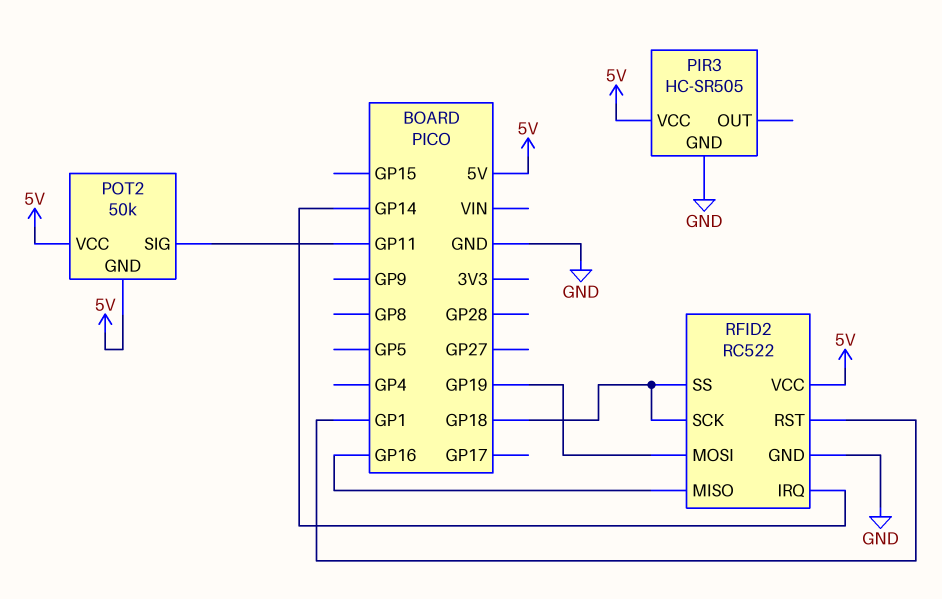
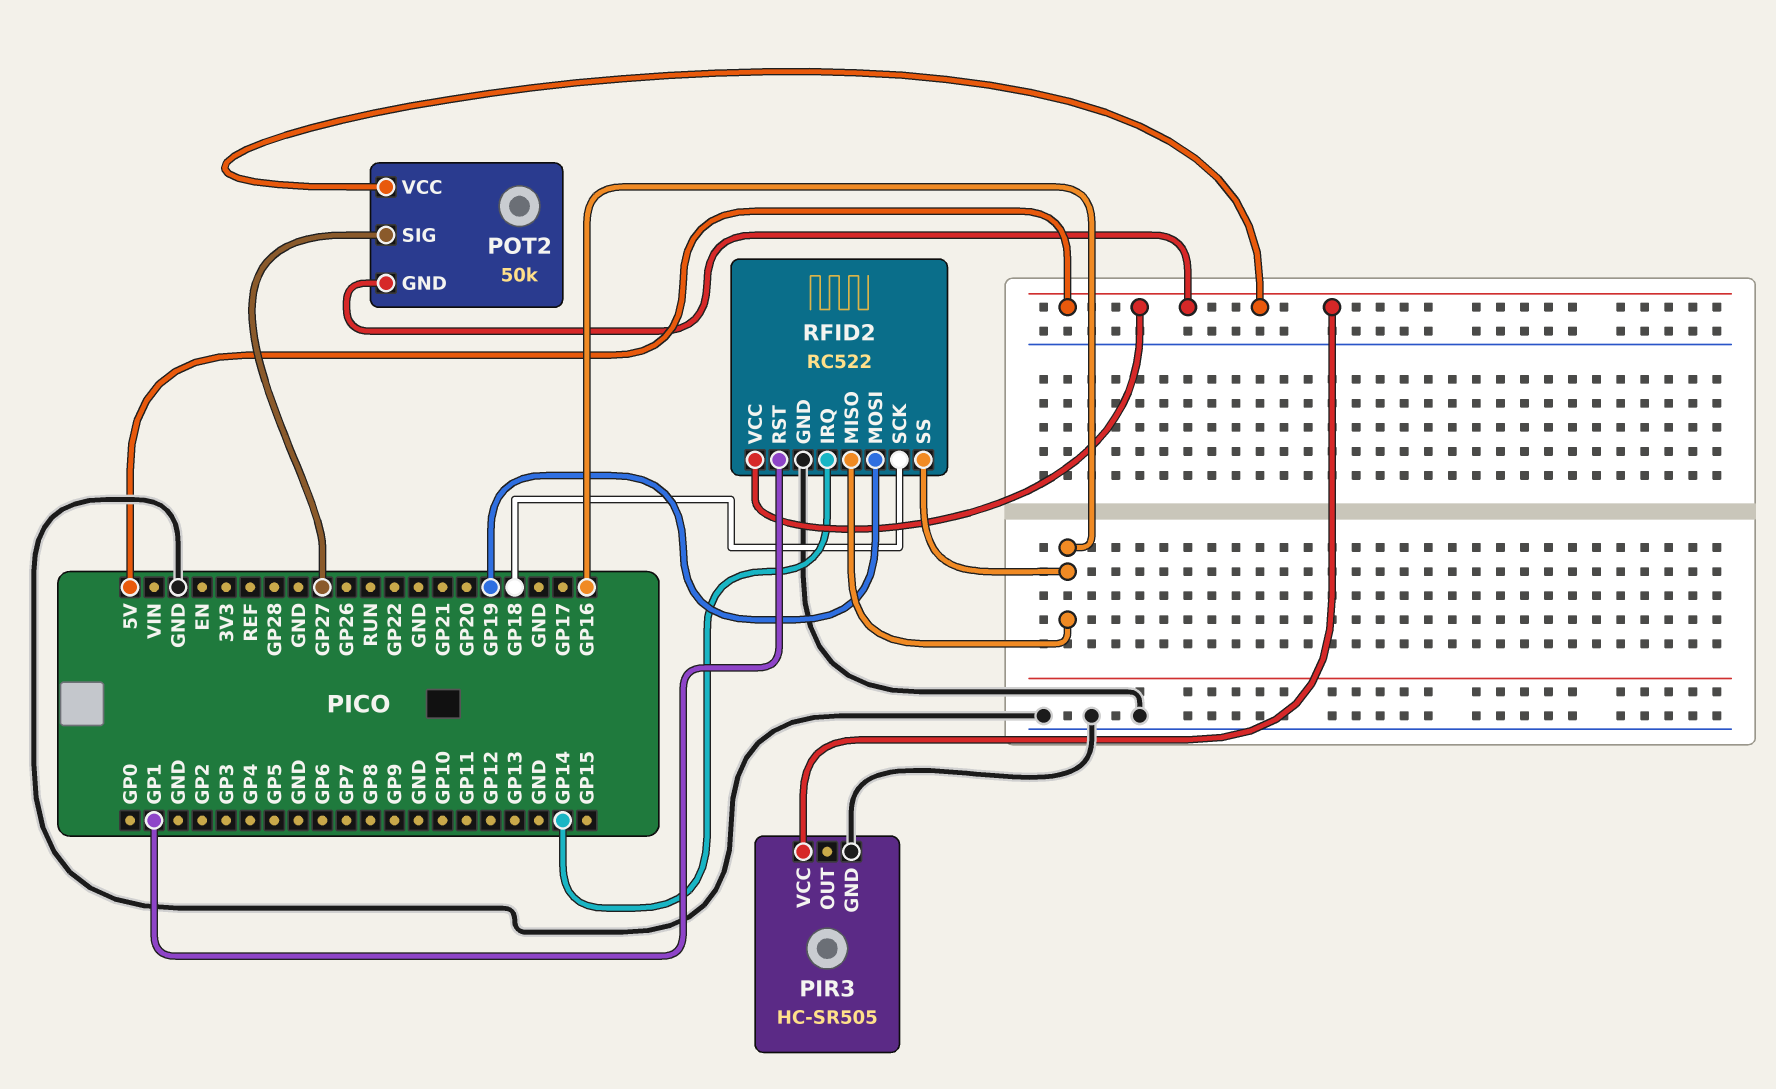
POT2 pin SIG: GP11 -> GP27
RFID2 pin SS: GP18 -> GP16

